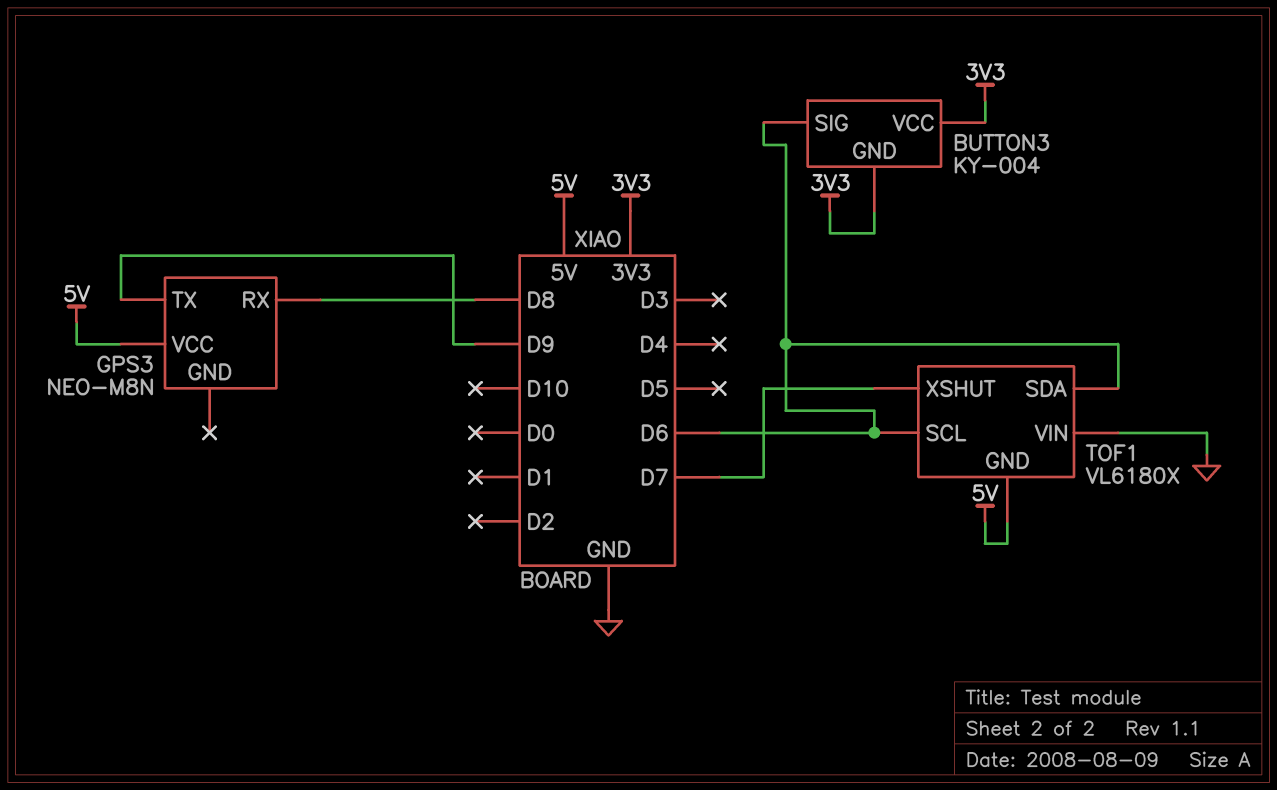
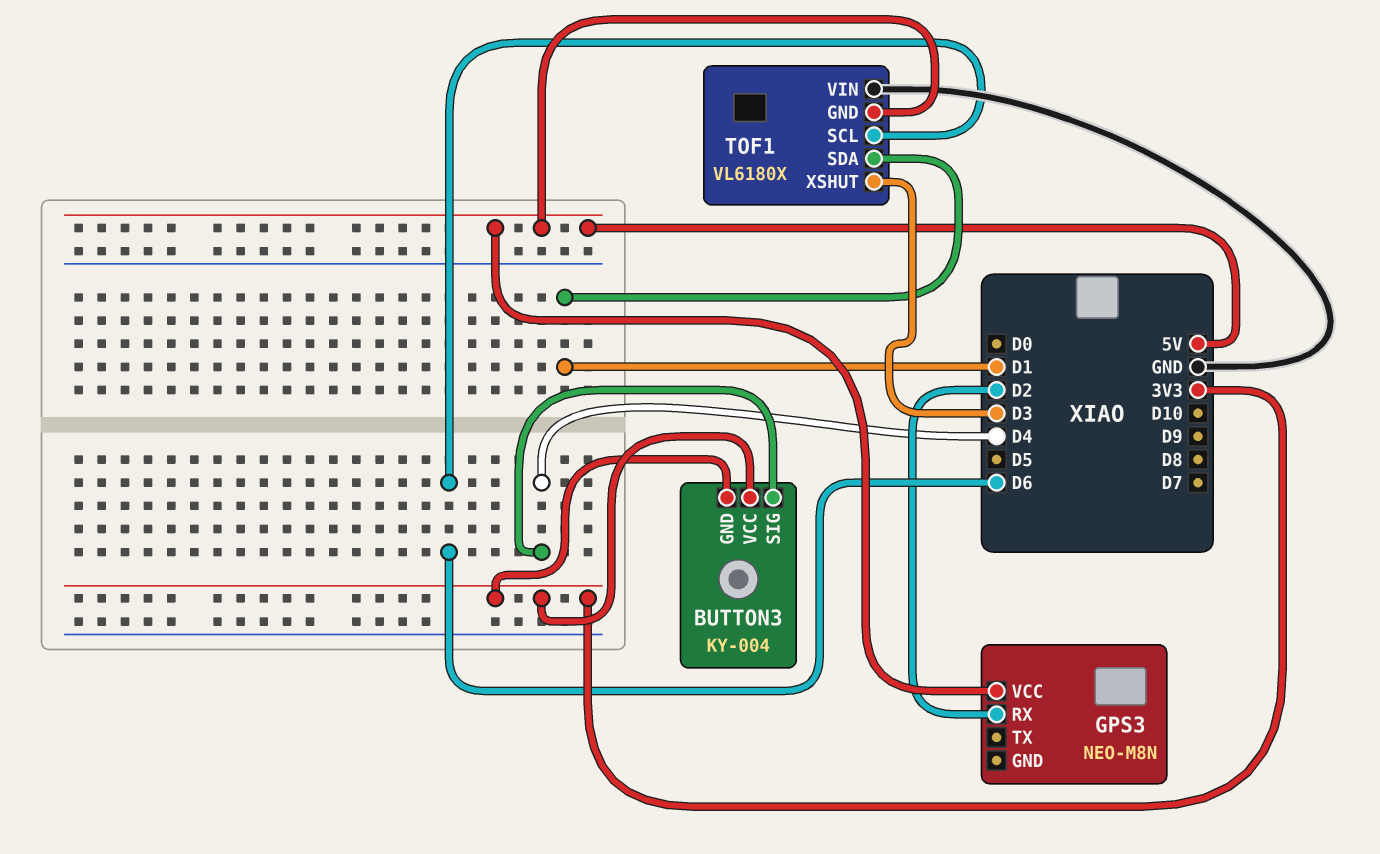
BUTTON3 pin SIG: D6 -> D4
GPS3 pin RX: D8 -> D2
GPS3 pin TX: D9 -> none
TOF1 pin SDA: D6 -> D1
TOF1 pin XSHUT: D7 -> D3

